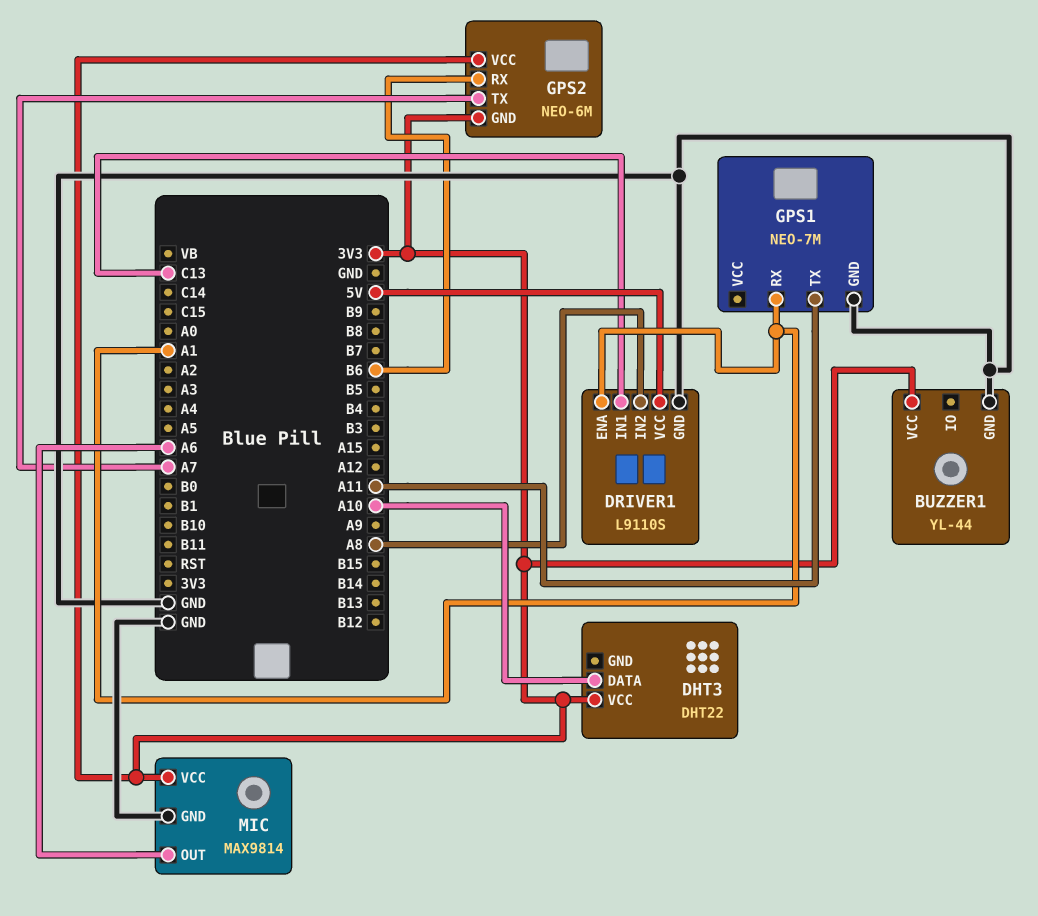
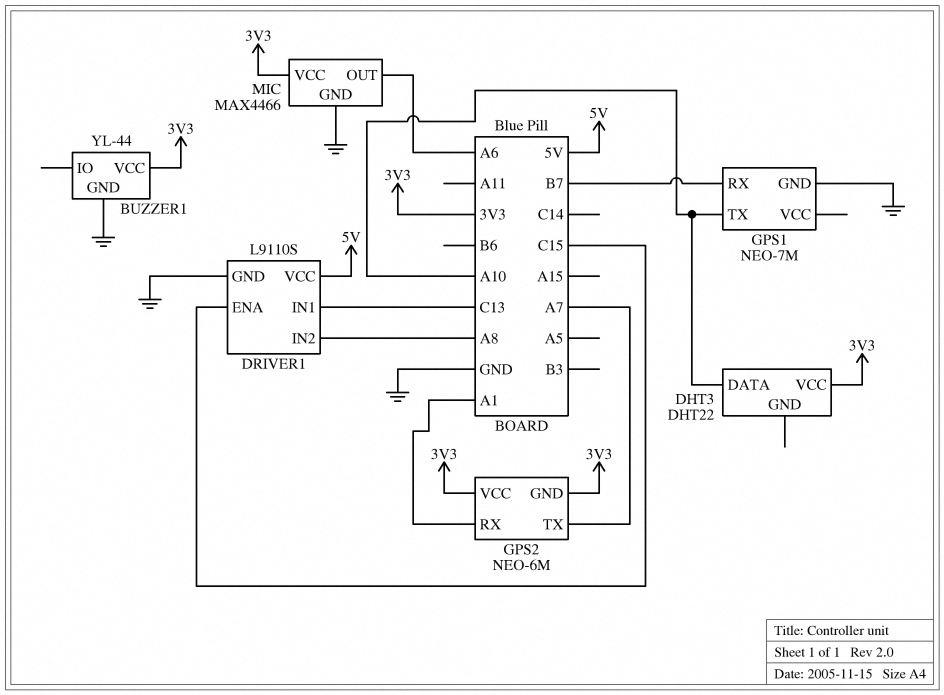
DRIVER1 pin ENA: A1 -> C15
GPS1 pin RX: A1 -> B7
GPS1 pin TX: A11 -> A10
GPS2 pin RX: B6 -> A1
MIC: MAX9814 -> MAX4466

